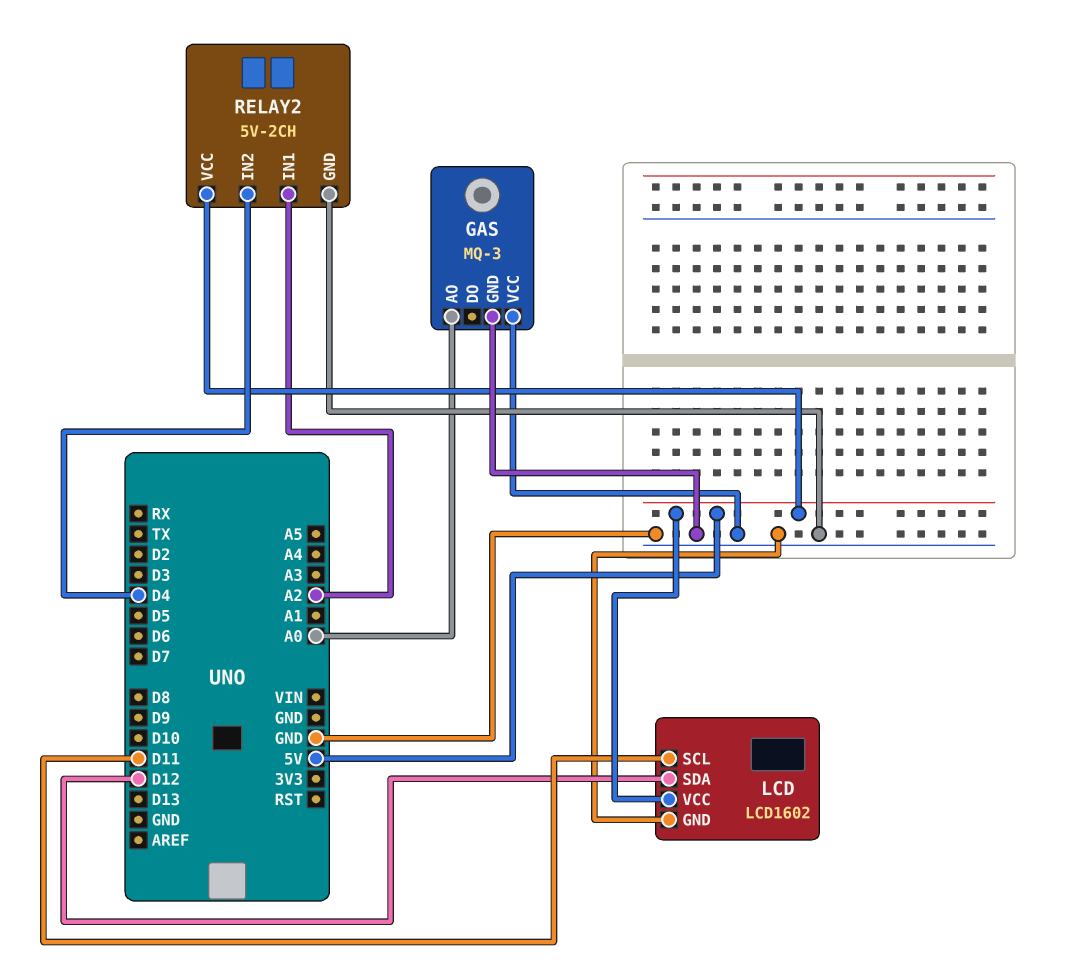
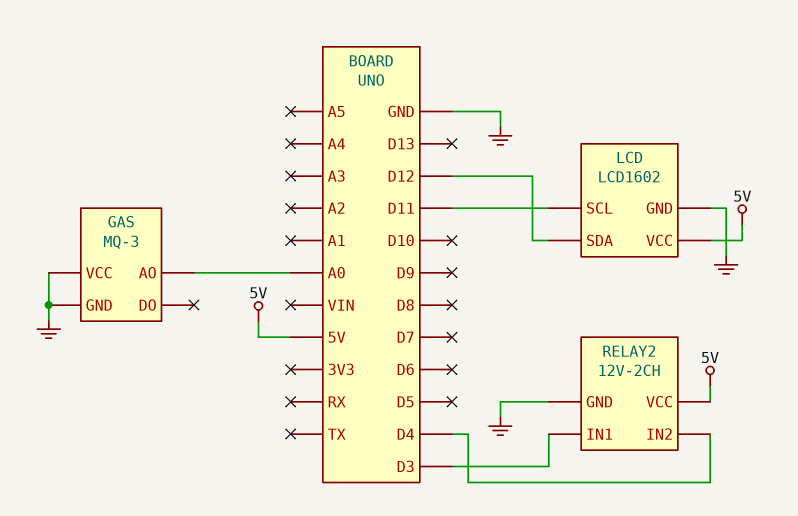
RELAY2: 5V-2CH -> 12V-2CH
RELAY2 pin IN1: A2 -> D3

